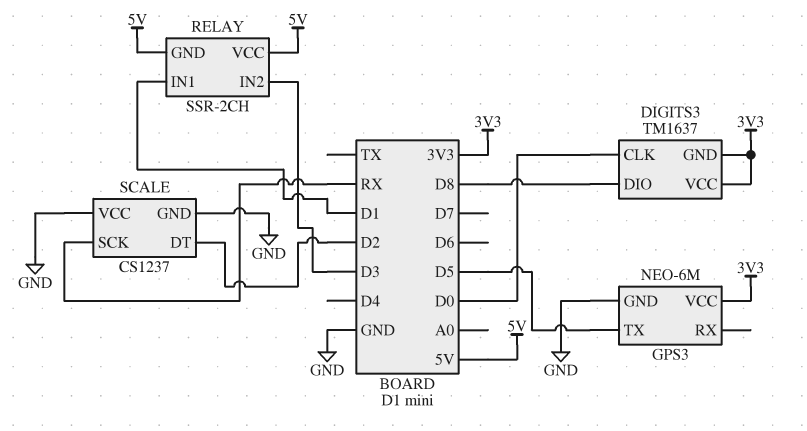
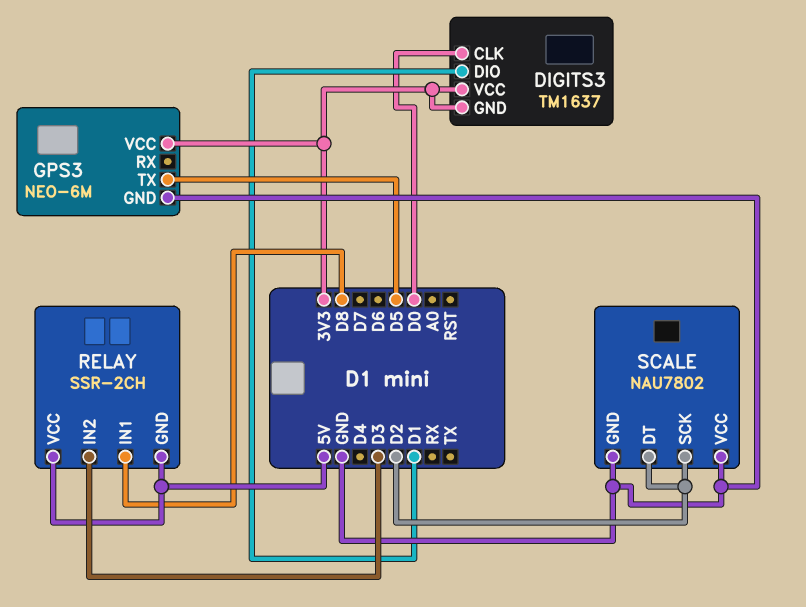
DIGITS3 pin DIO: D8 -> D1
RELAY pin IN1: D1 -> D8
SCALE: CS1237 -> NAU7802
SCALE pin SCK: RX -> D2

